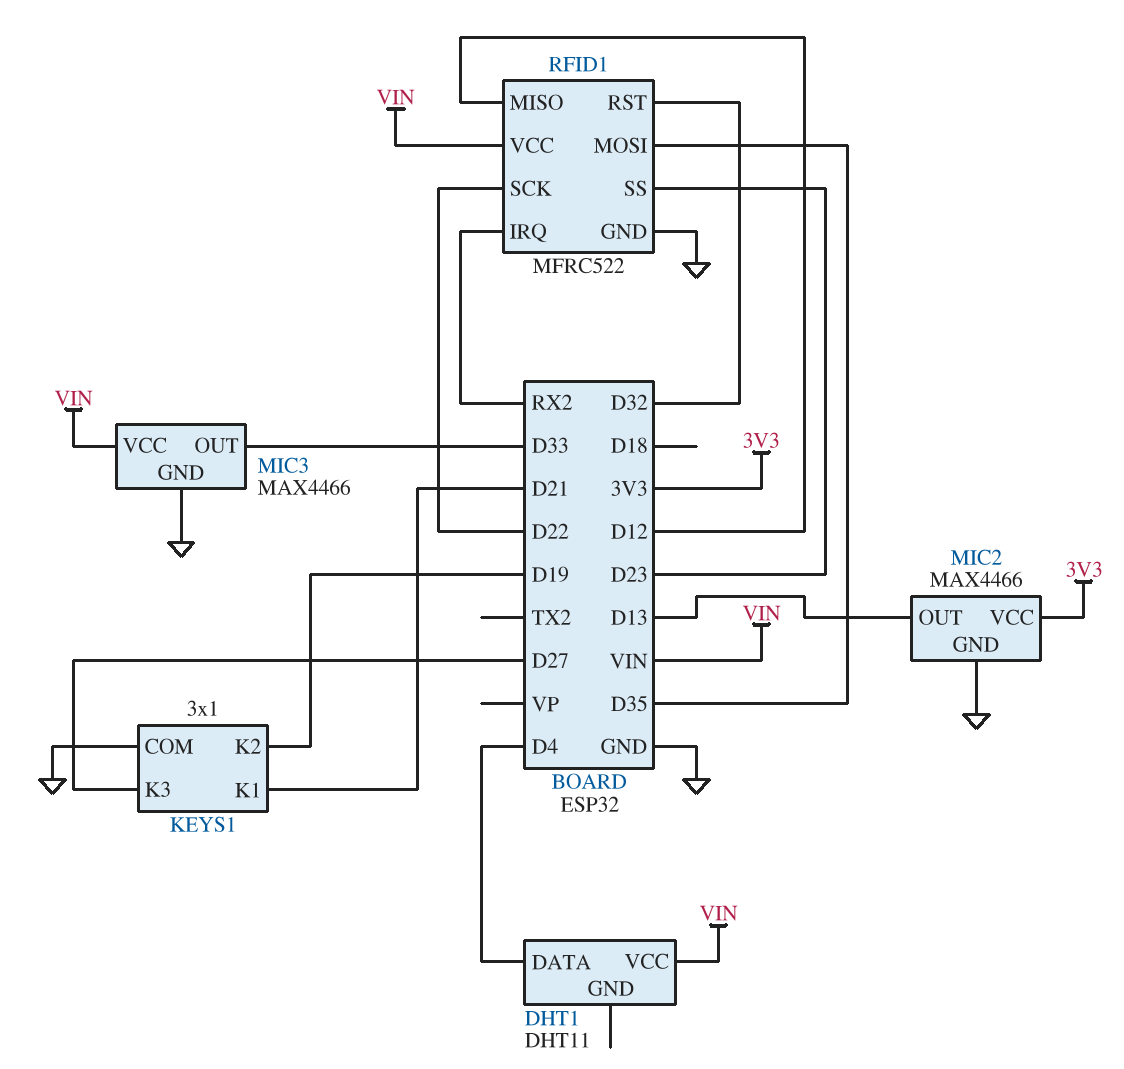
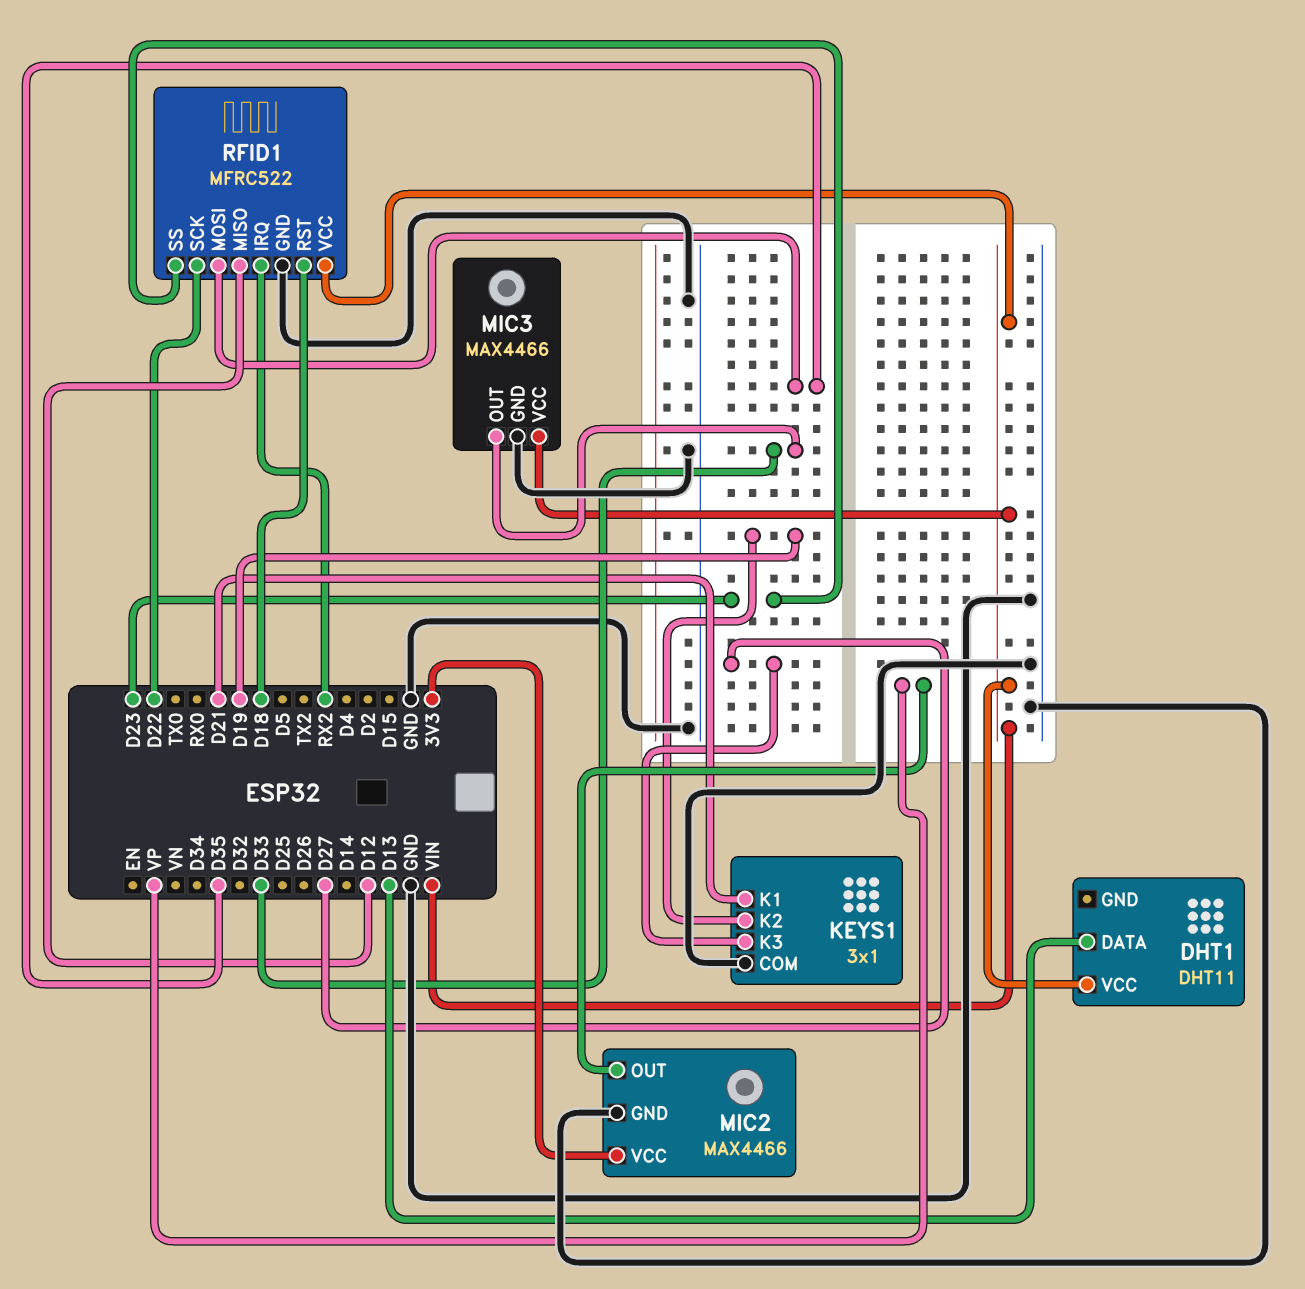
DHT1 pin DATA: D4 -> D13
MIC2 pin OUT: D13 -> VP
RFID1 pin RST: D32 -> D18

